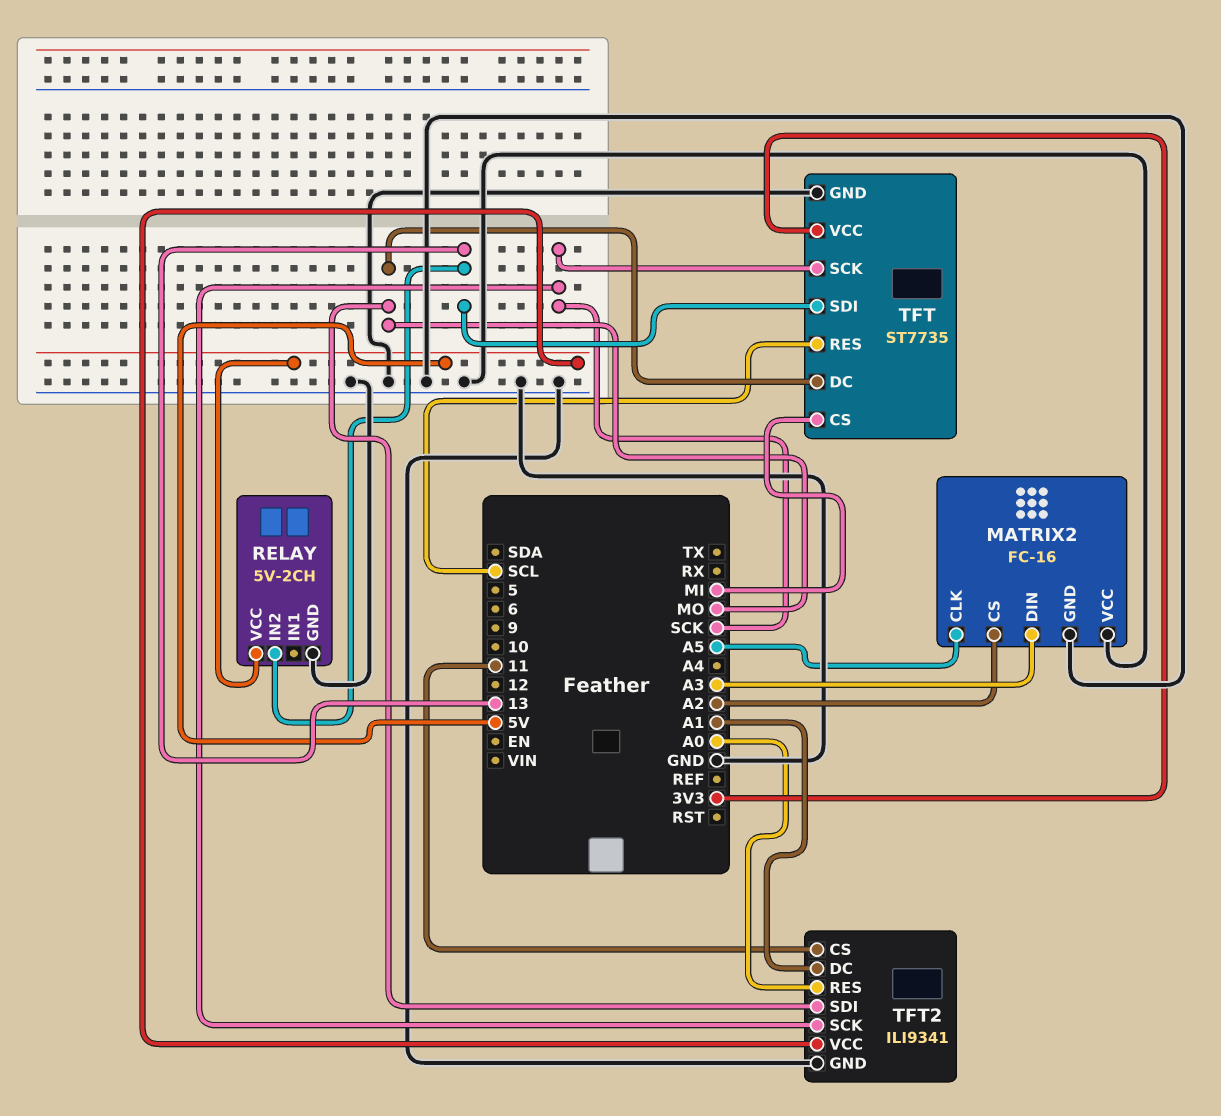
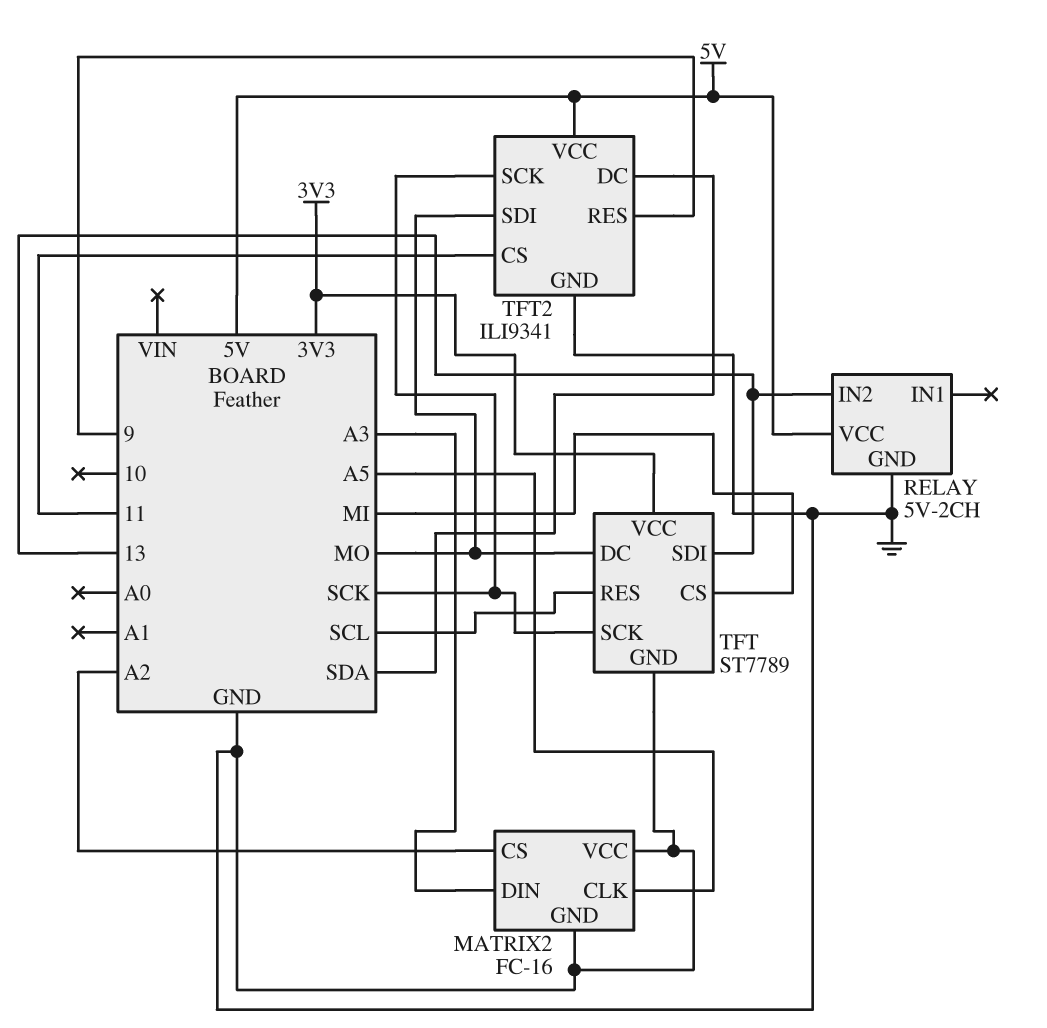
TFT: ST7735 -> ST7789
TFT2 pin DC: A1 -> SDA
TFT2 pin RES: A0 -> 9

